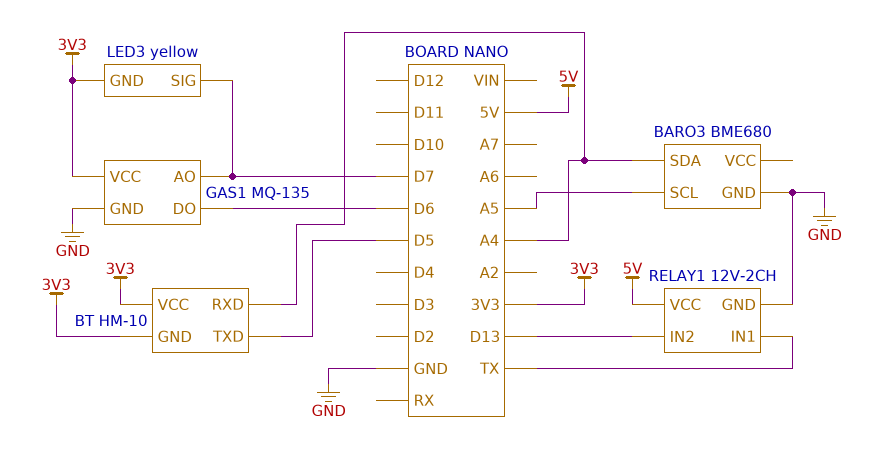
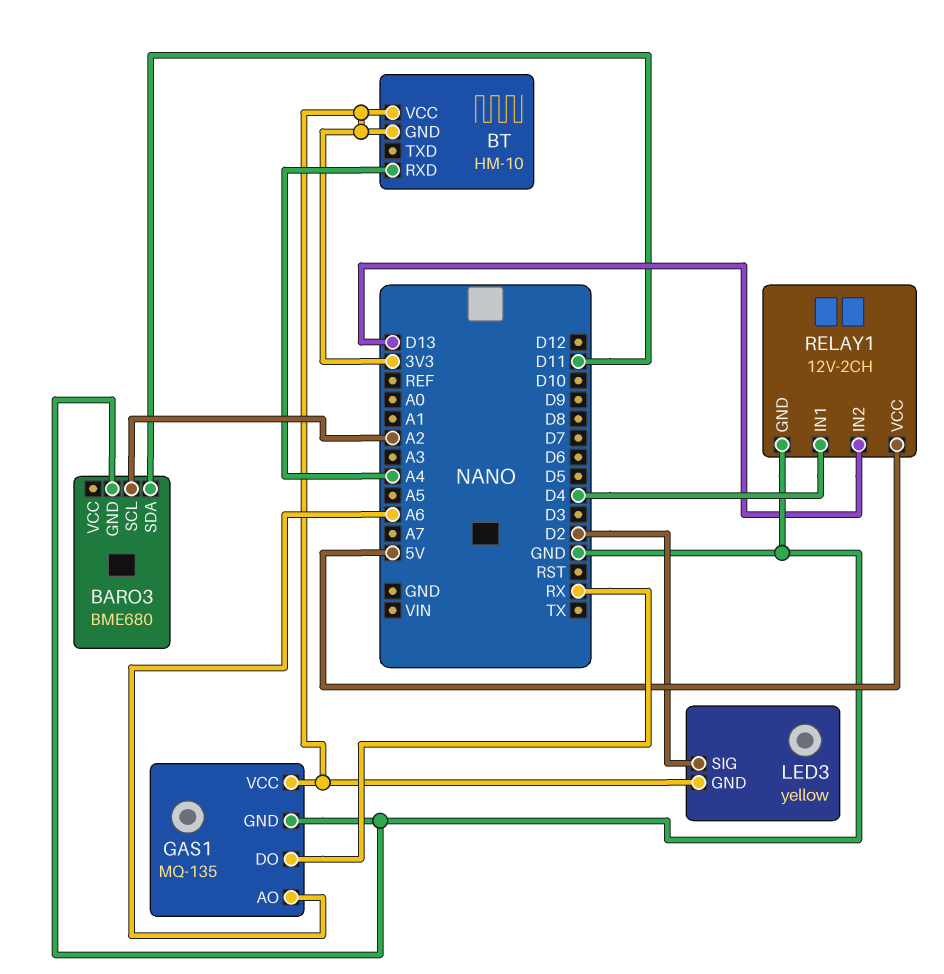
BARO3 pin SCL: A5 -> A2
BARO3 pin SDA: A4 -> D11
BT pin TXD: D5 -> none
GAS1 pin AO: D7 -> A6
GAS1 pin DO: D6 -> RX
LED3 pin SIG: D7 -> D2
RELAY1 pin IN1: TX -> D4

